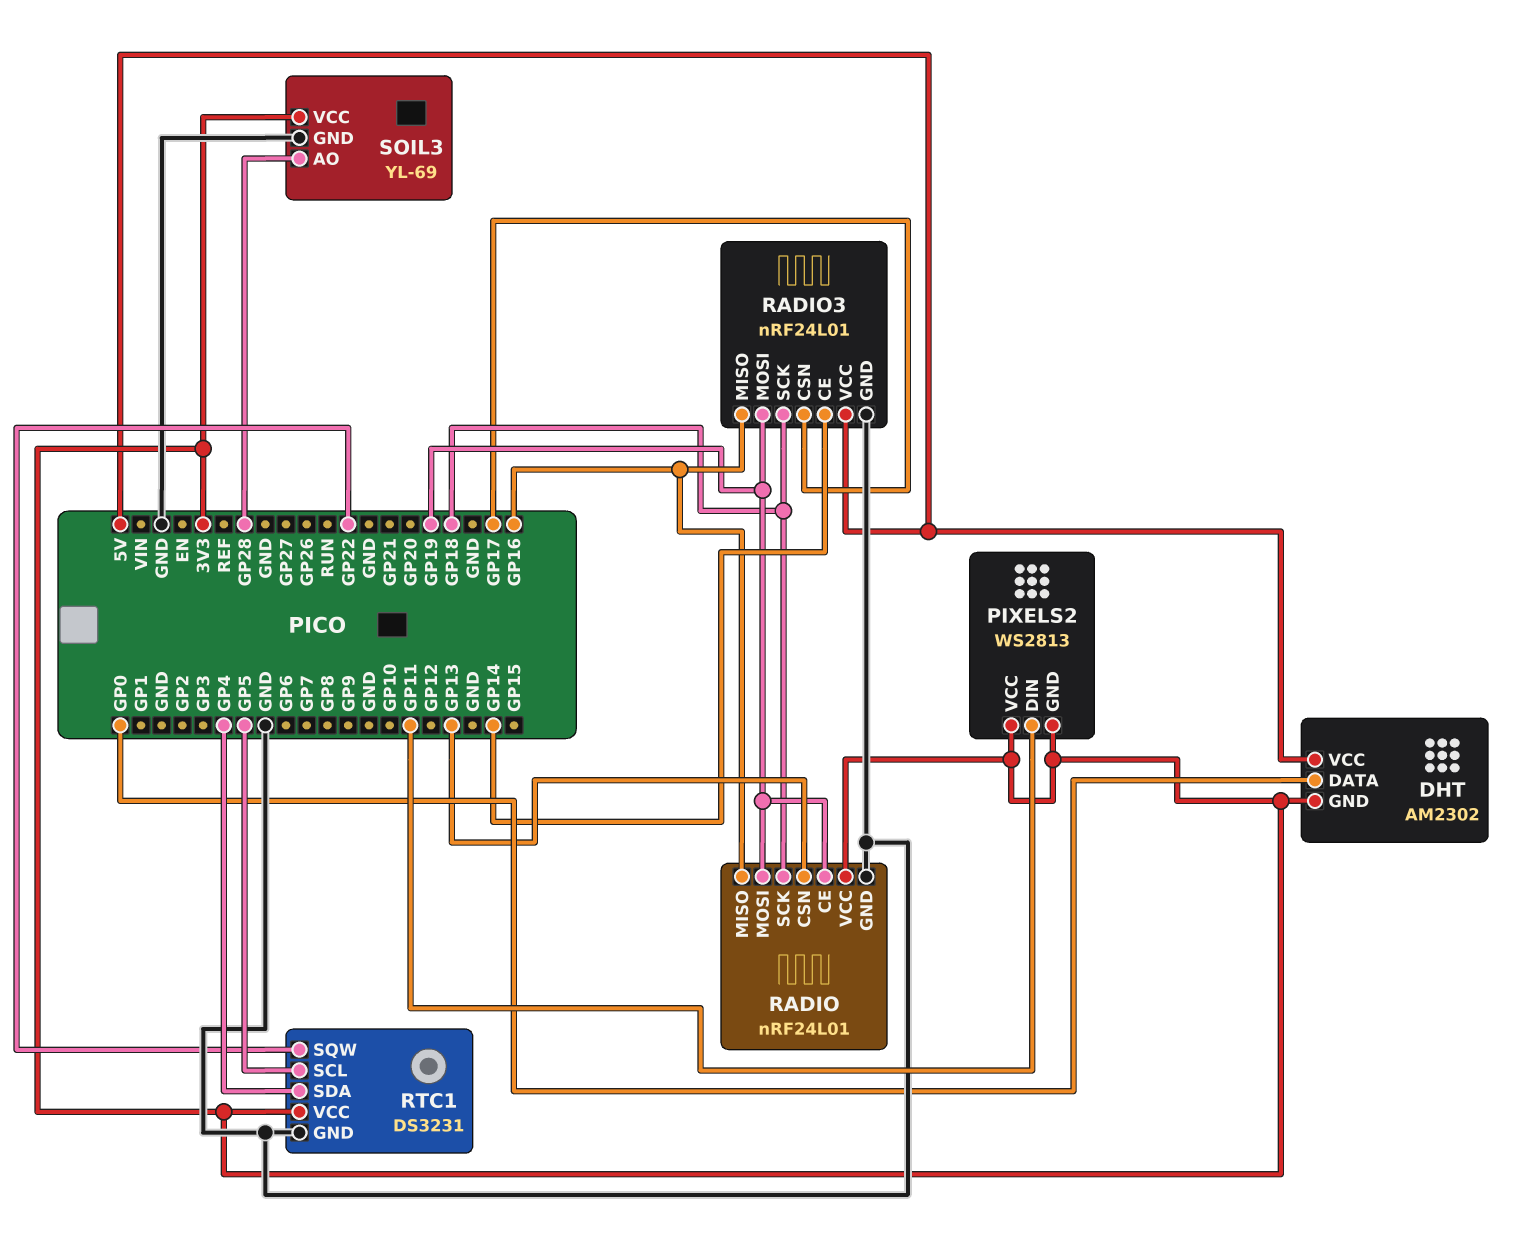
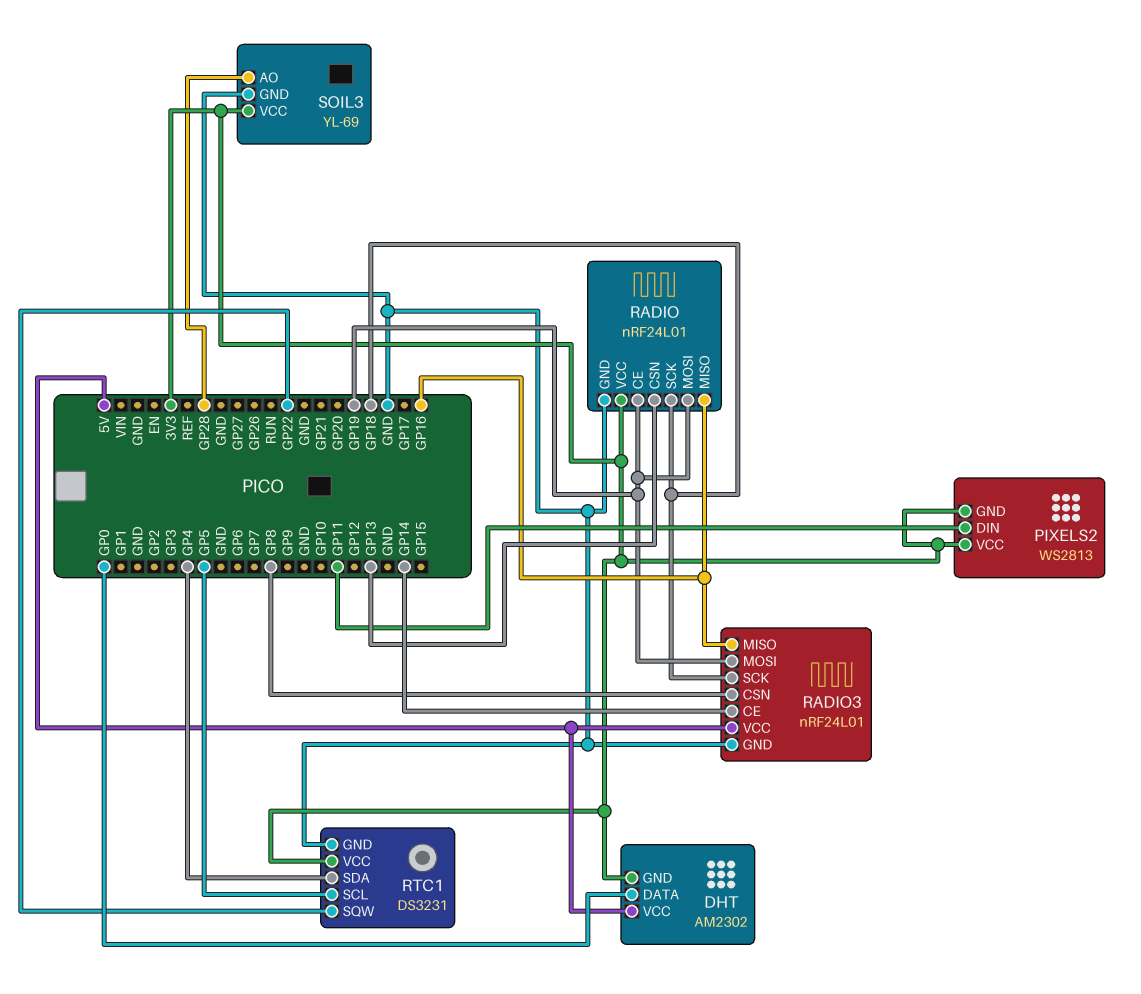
RADIO3 pin CSN: GP17 -> GP8

